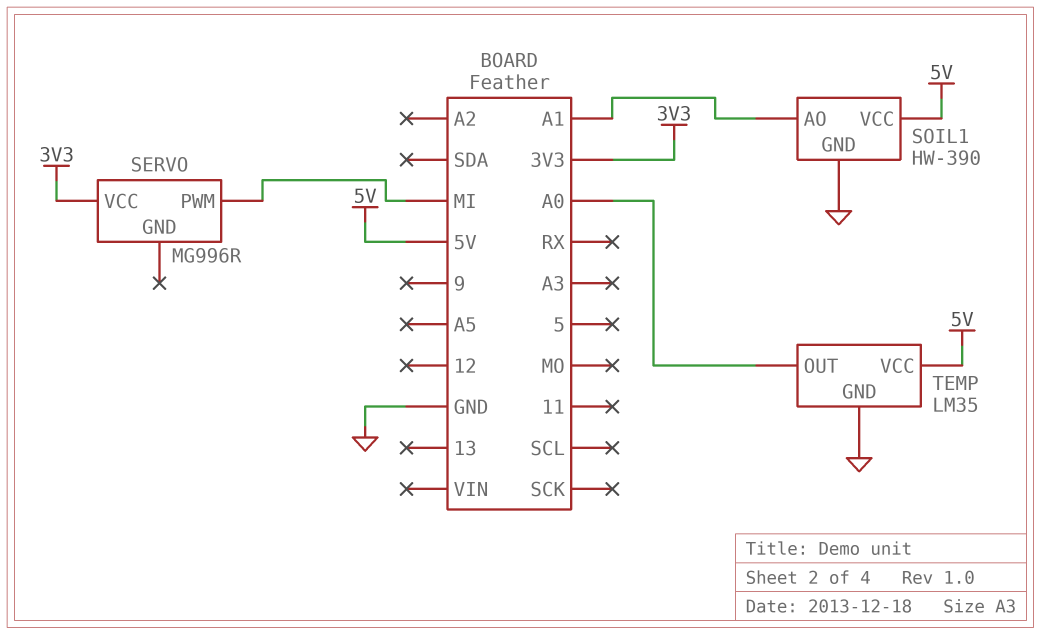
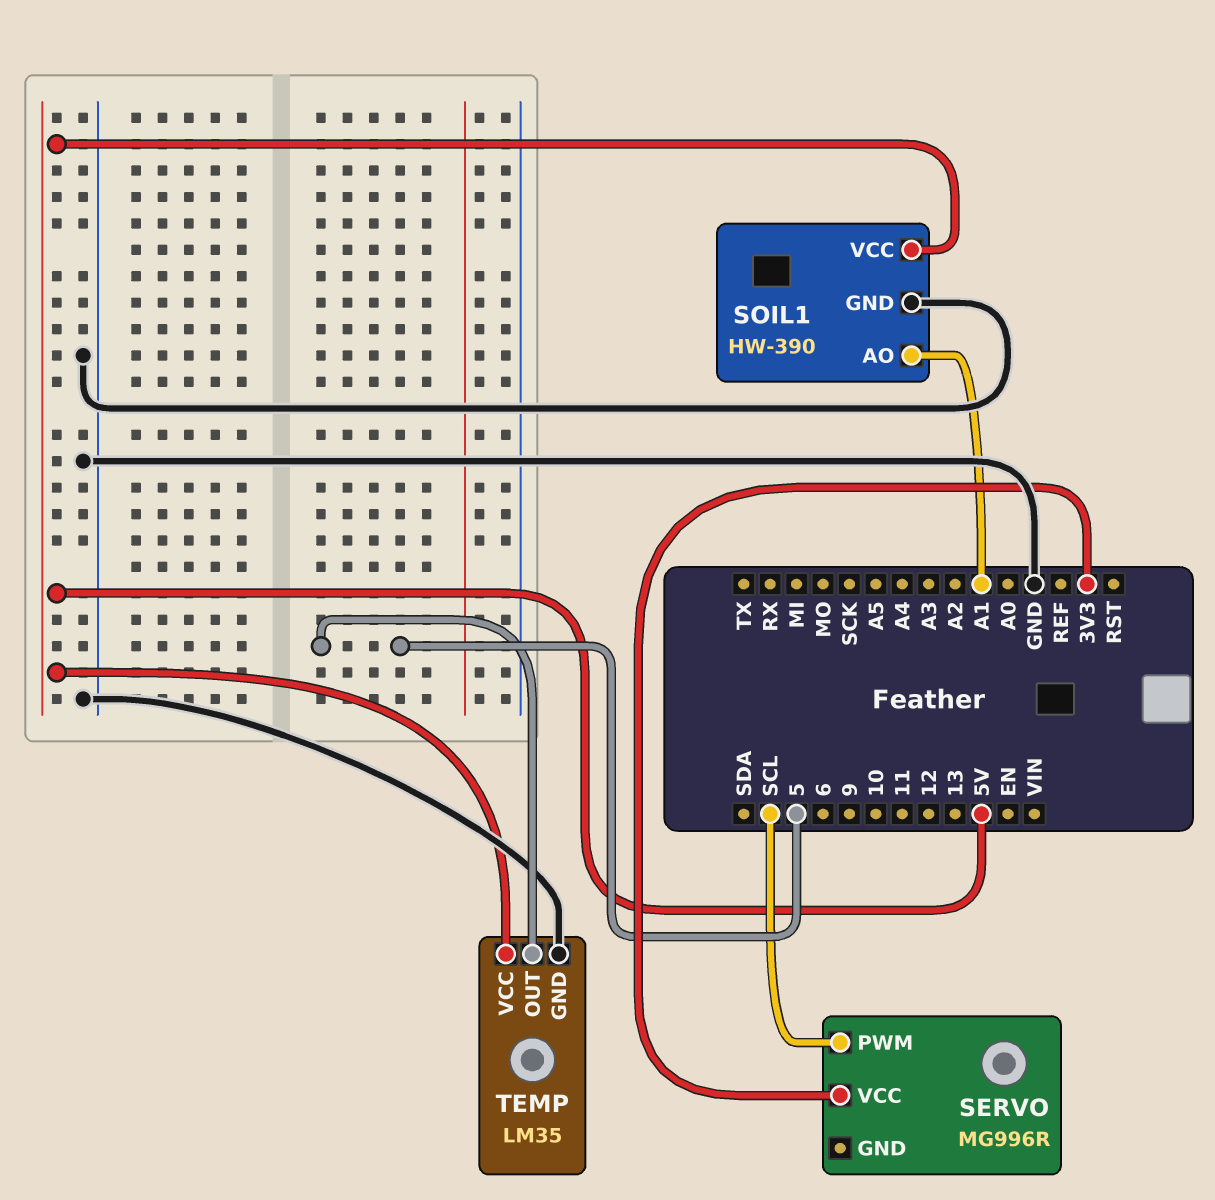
SERVO pin PWM: MI -> SCL
TEMP pin OUT: A0 -> 5

